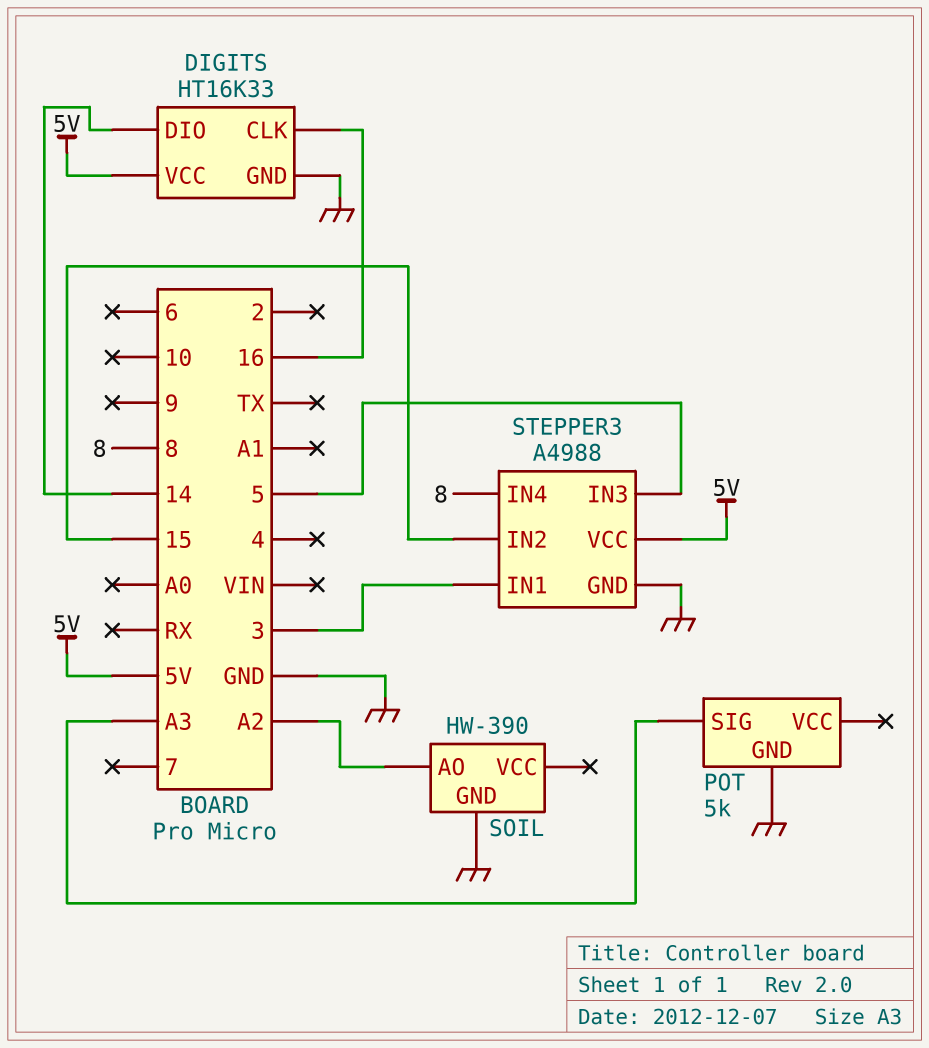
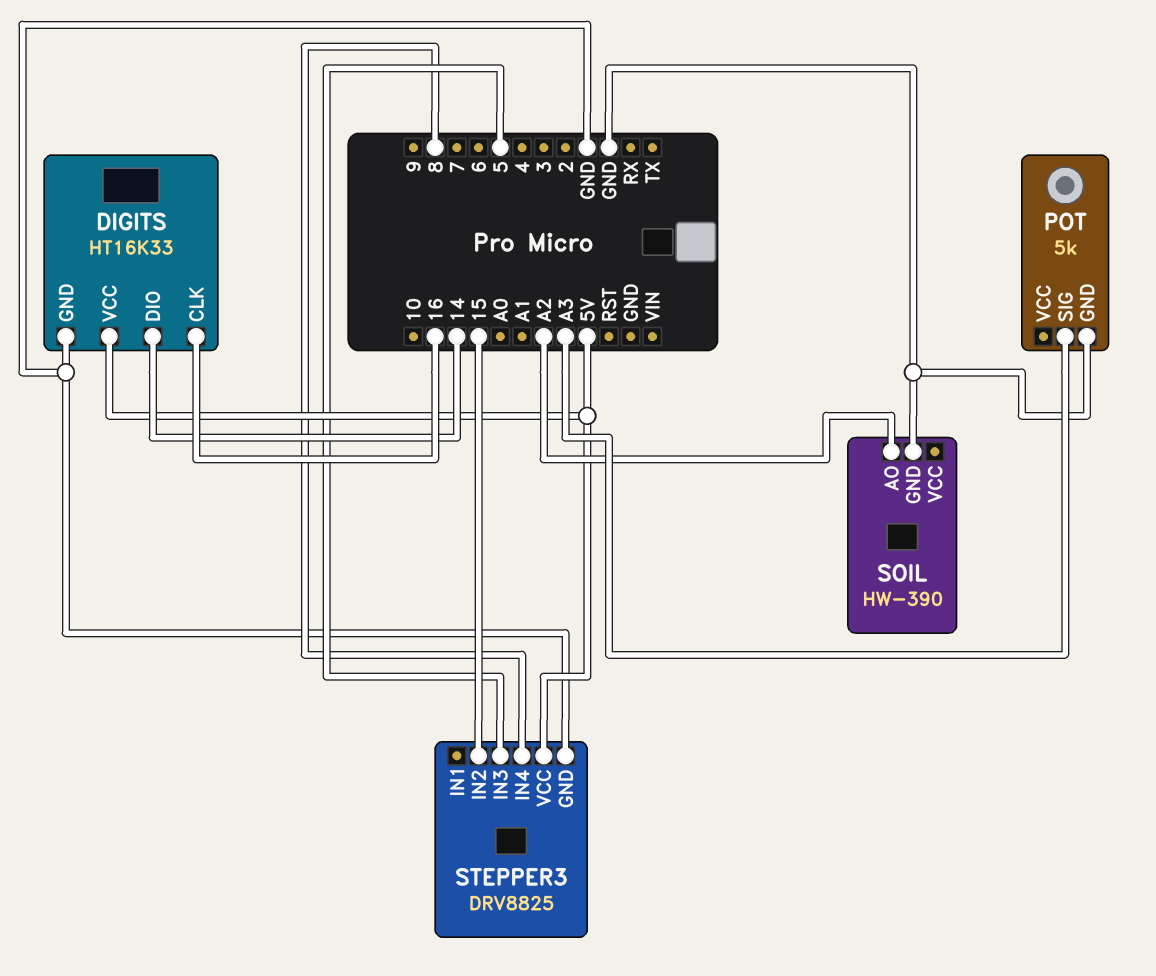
STEPPER3: A4988 -> DRV8825
STEPPER3 pin IN1: 3 -> none

